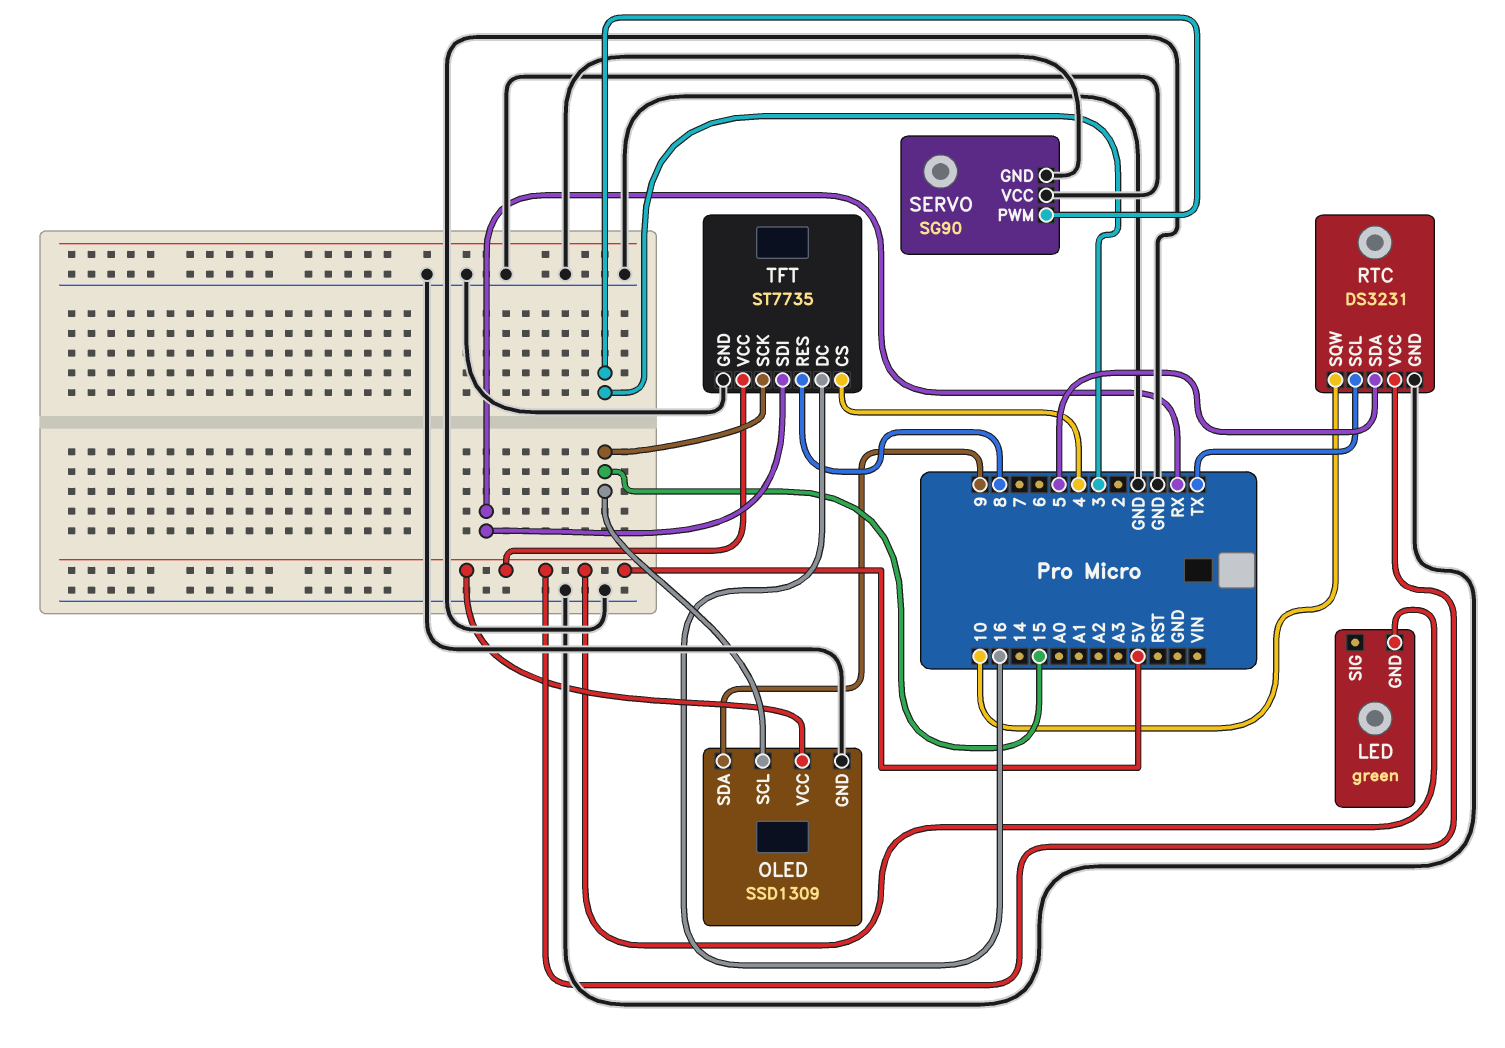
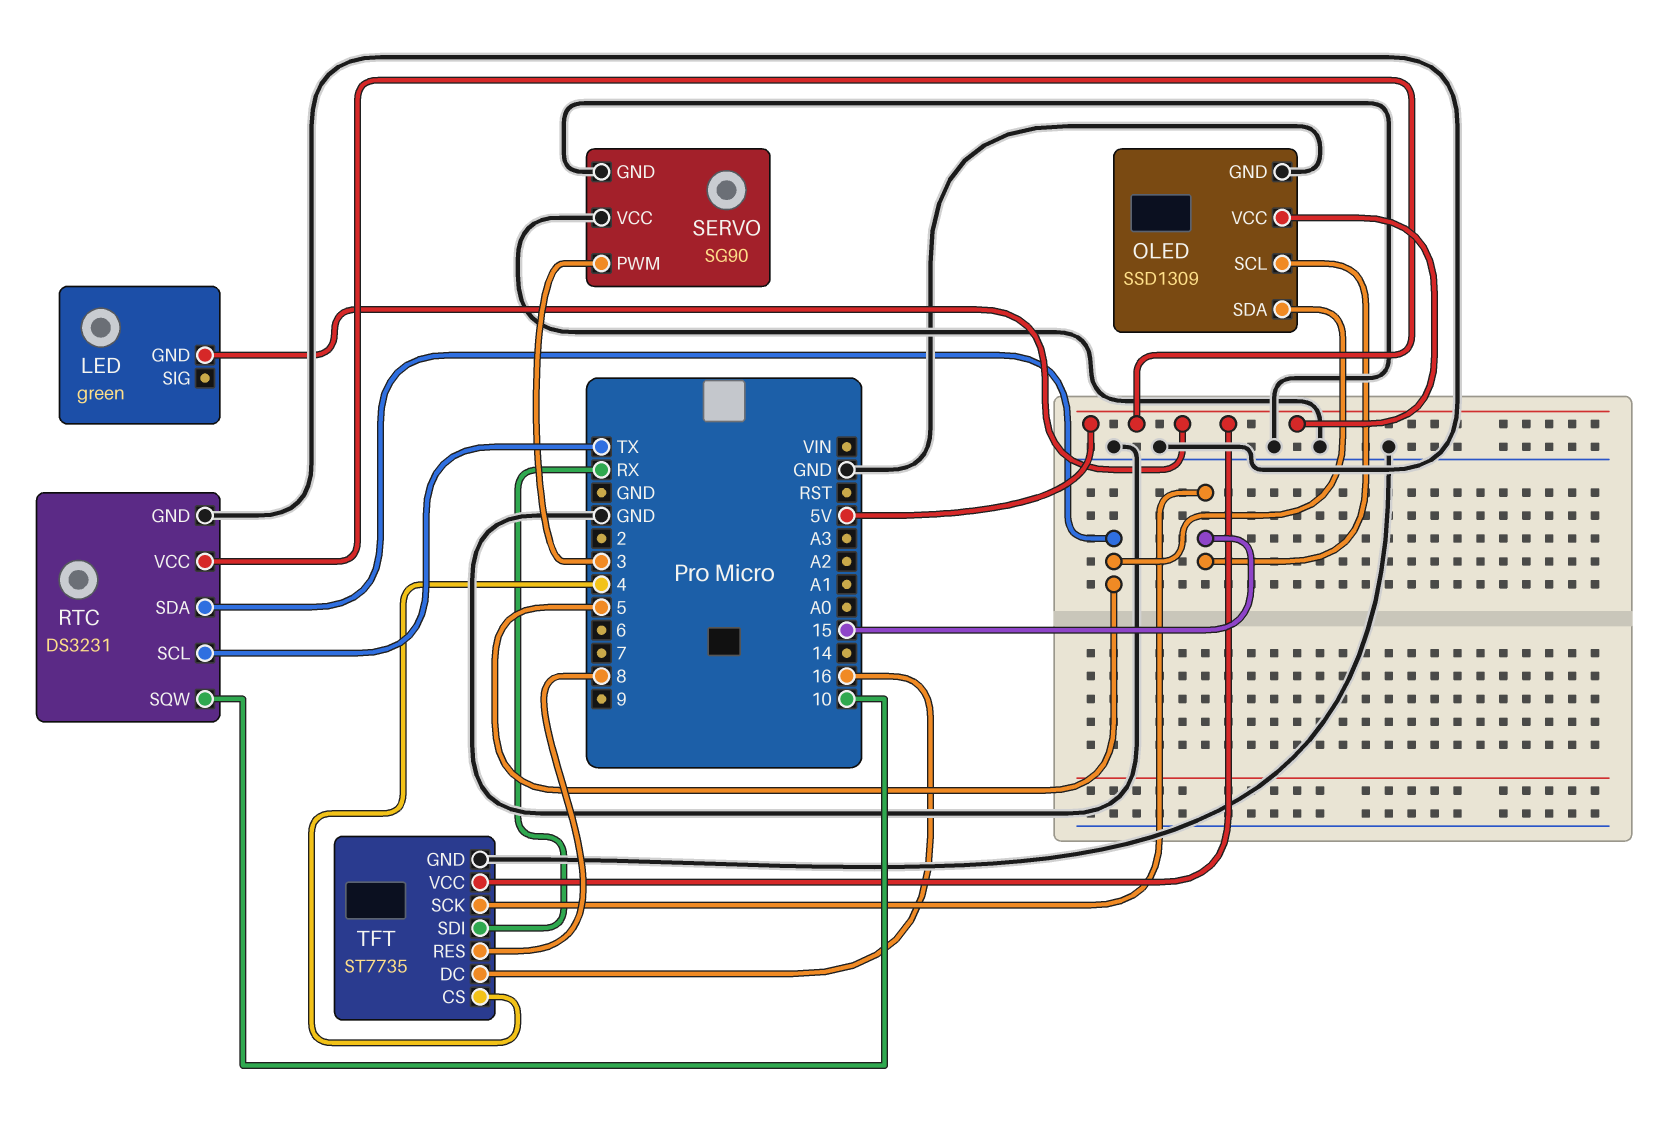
OLED pin SDA: 9 -> 5

